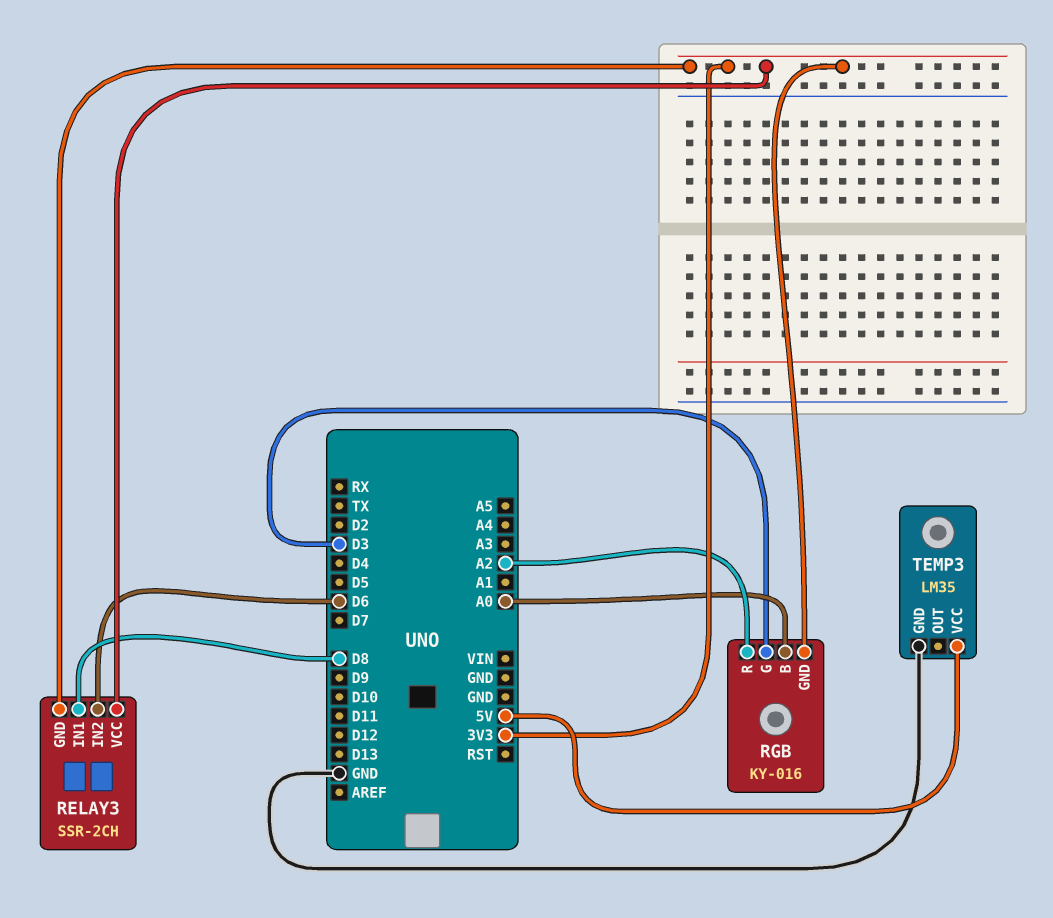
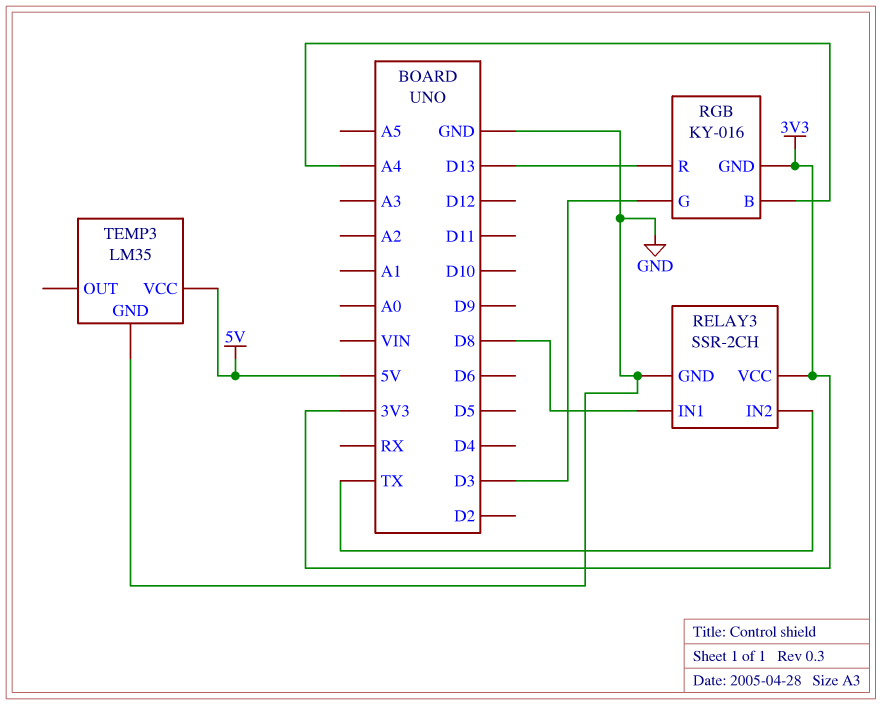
RELAY3 pin GND: 3V3 -> GND
RELAY3 pin IN2: D6 -> TX
RGB pin B: A0 -> A4
RGB pin R: A2 -> D13

